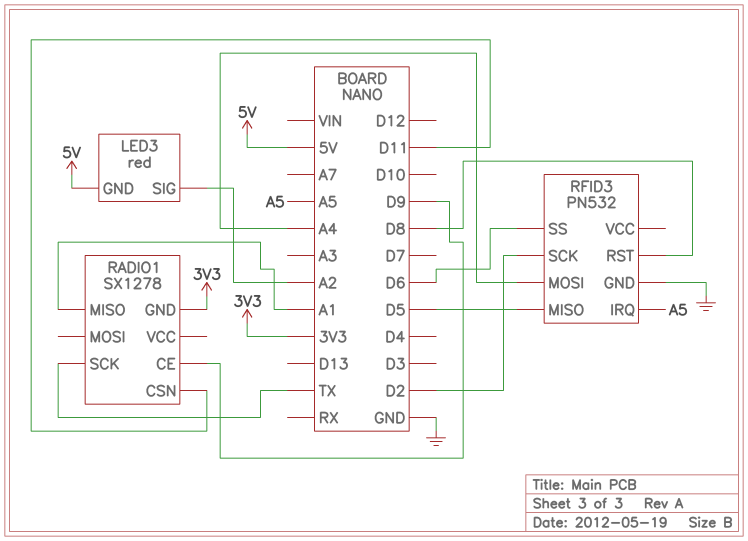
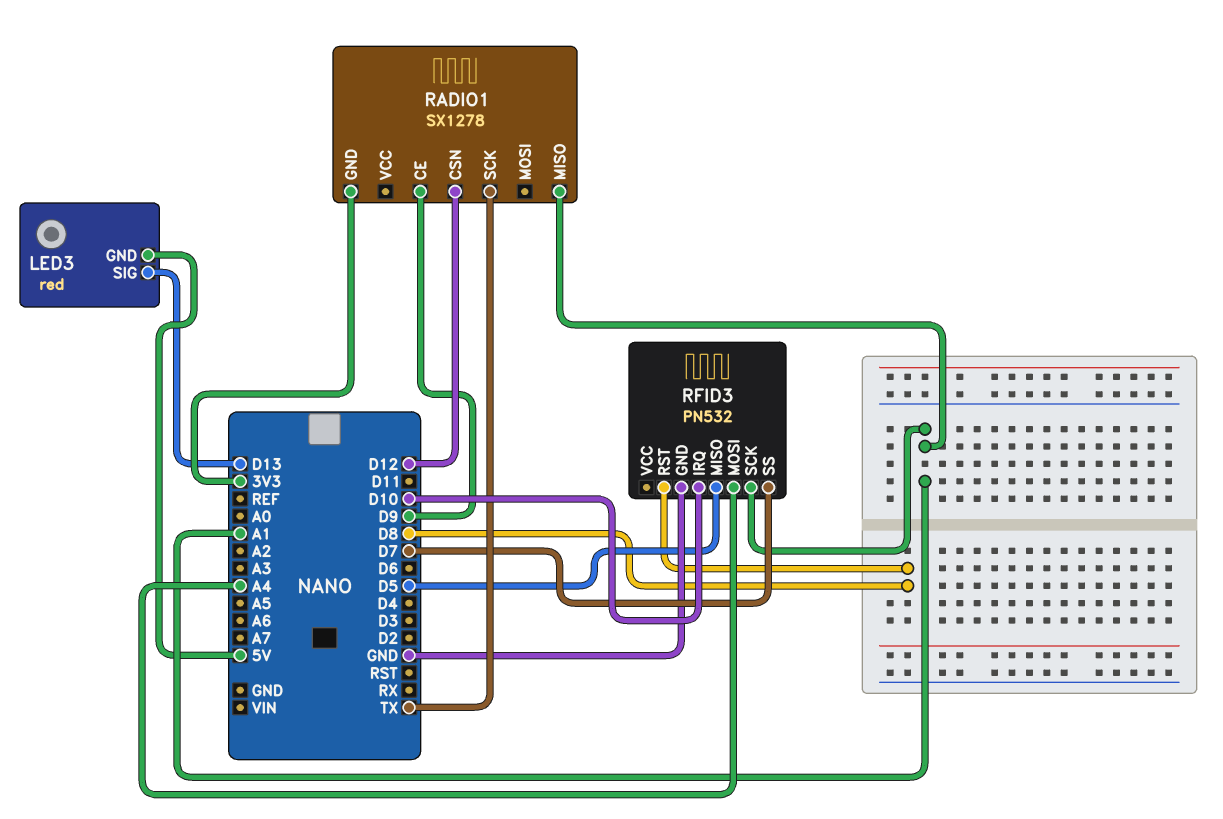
LED3 pin SIG: A2 -> D13
RADIO1 pin CSN: D11 -> D12
RFID3 pin IRQ: A5 -> D10
RFID3 pin SCK: D2 -> A1
RFID3 pin SS: D6 -> D7

